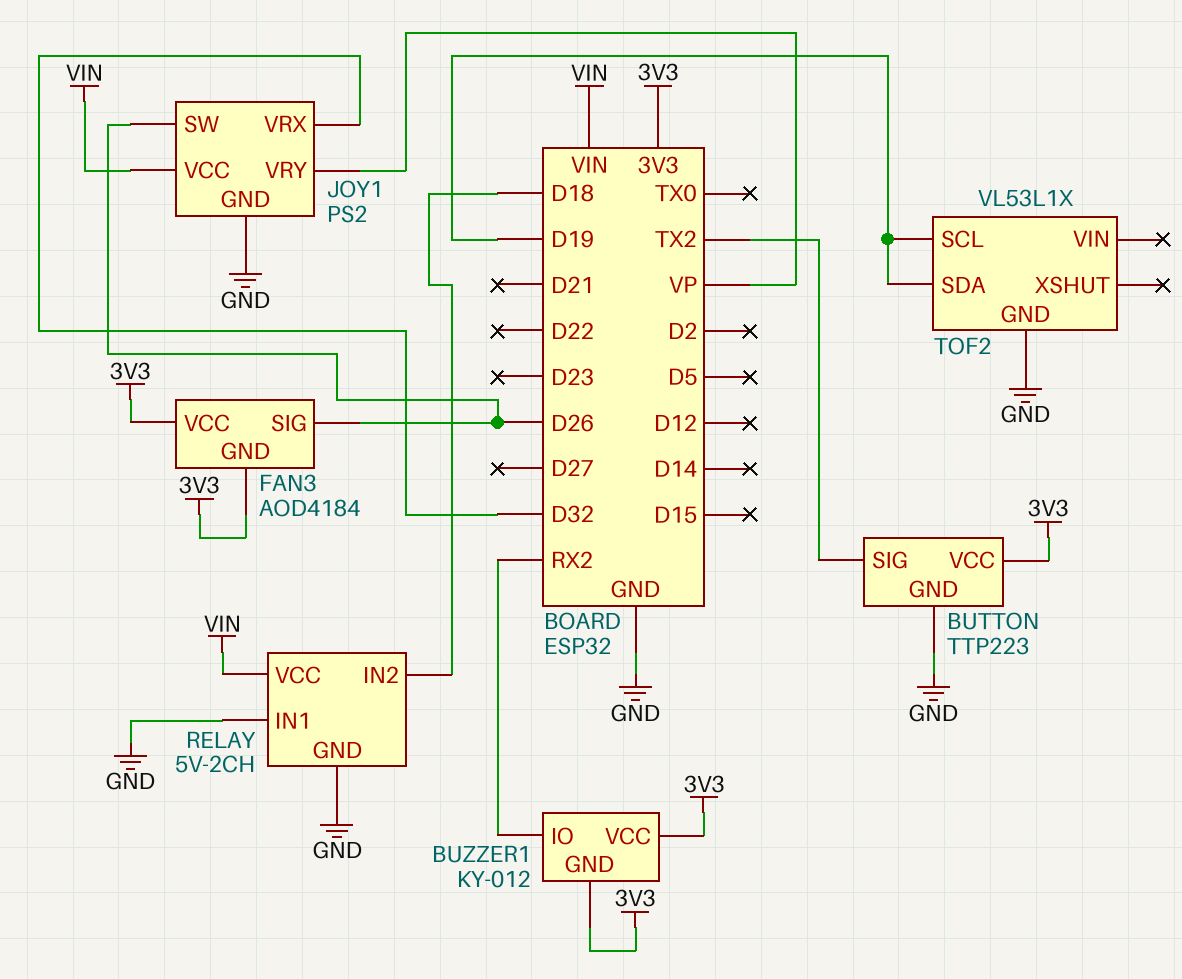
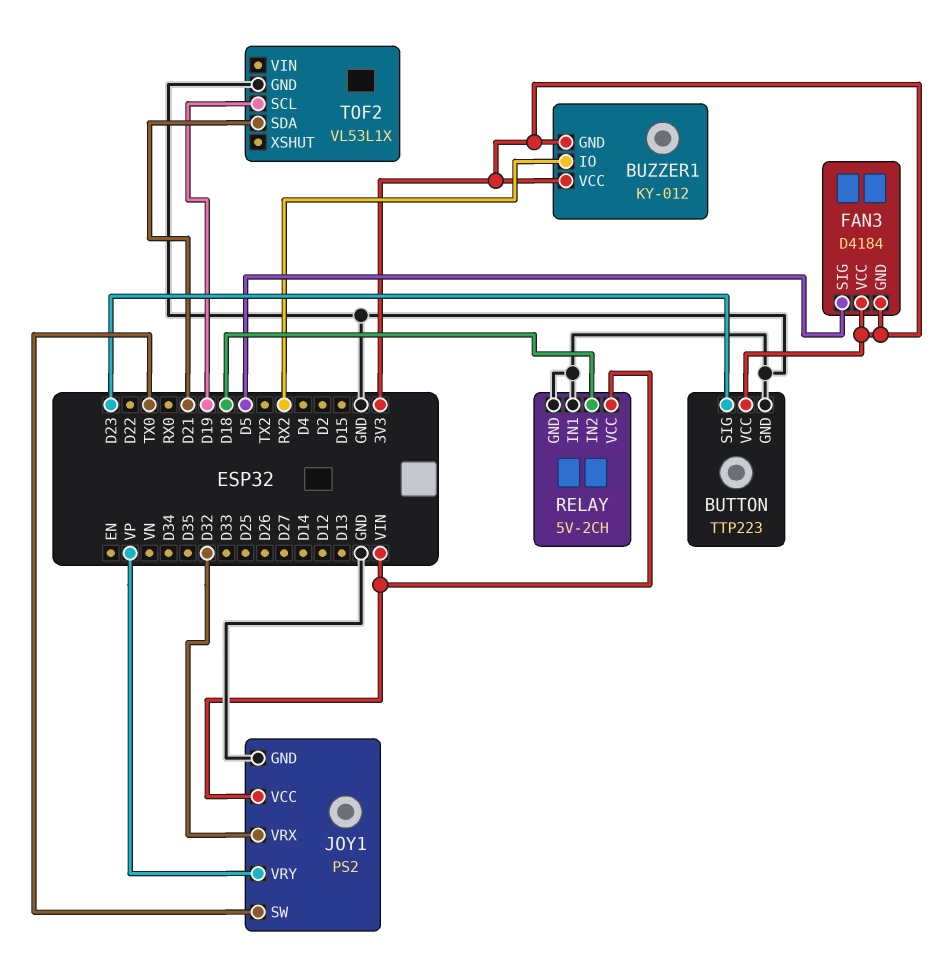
BUTTON pin SIG: TX2 -> D23
FAN3: AOD4184 -> D4184
FAN3 pin SIG: D26 -> D5
JOY1 pin SW: D26 -> TX0
TOF2 pin SDA: D19 -> D21

